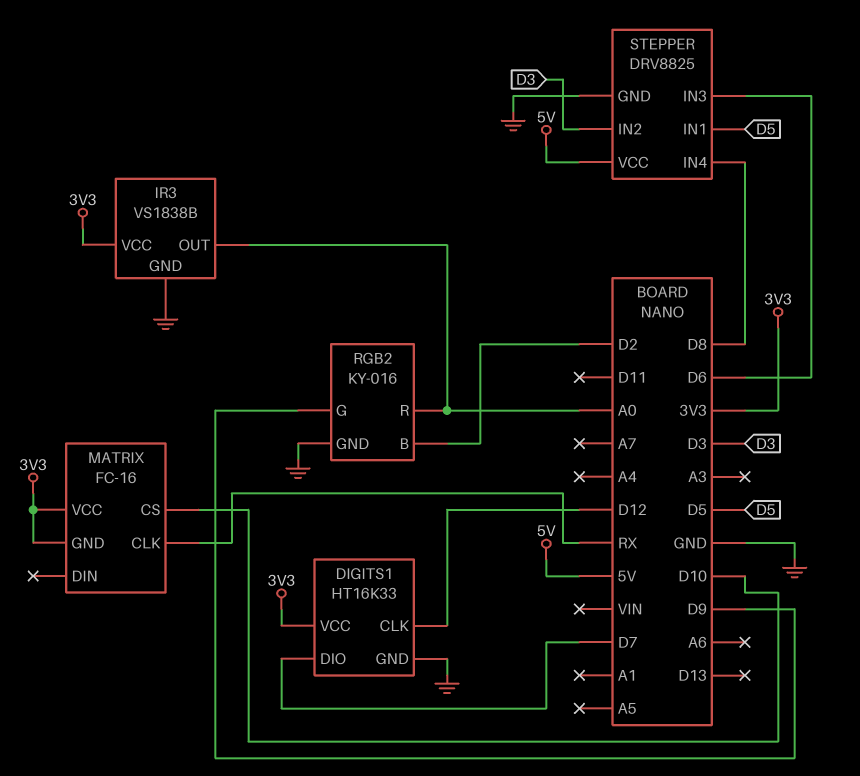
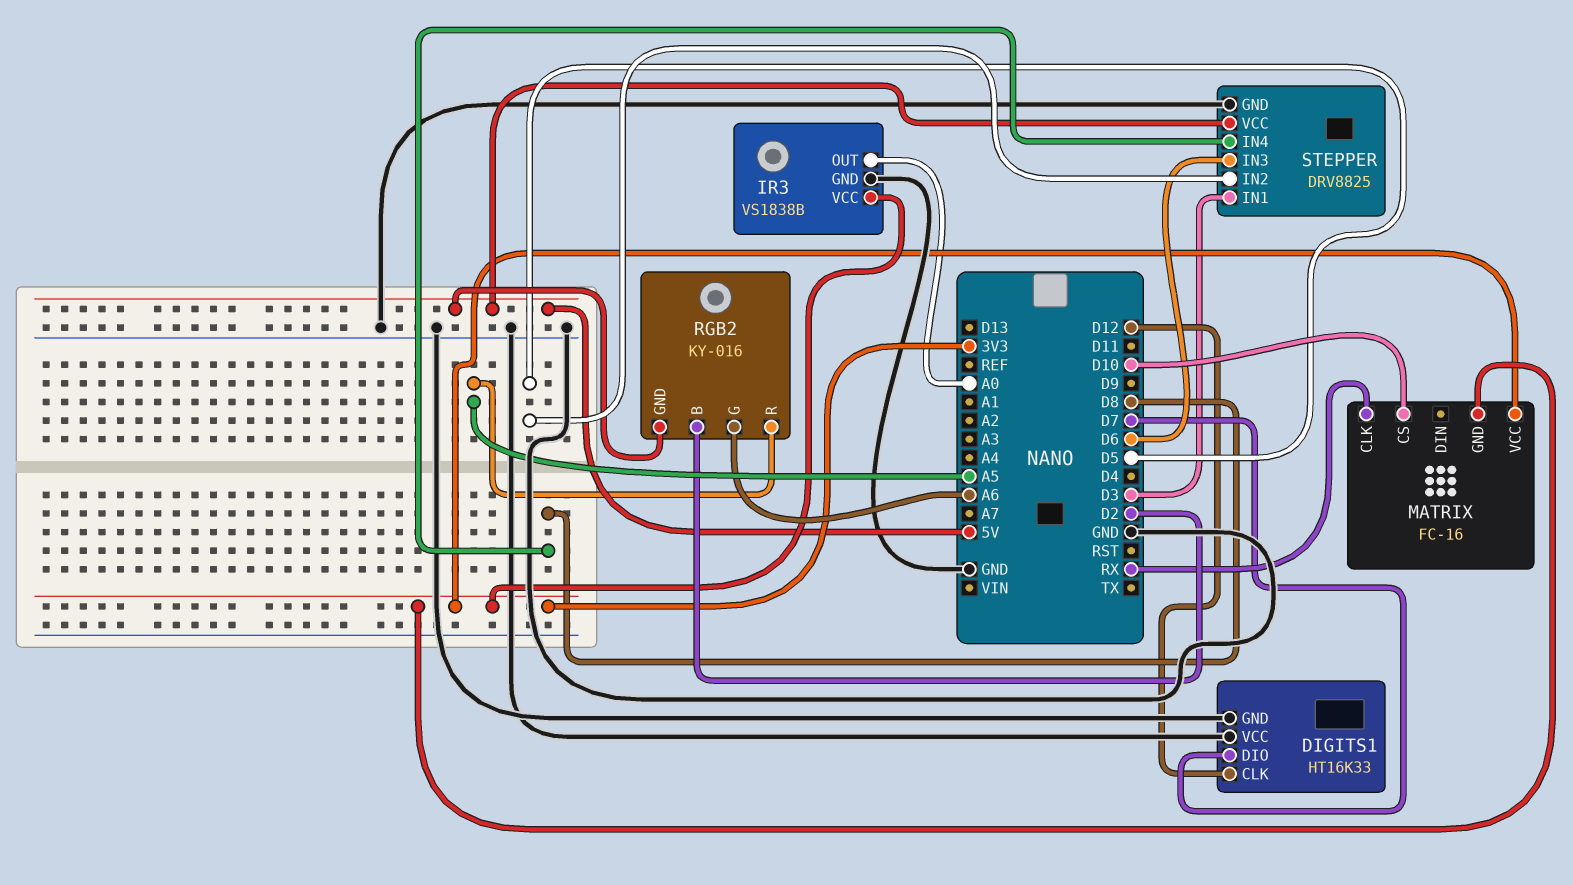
DIGITS1 pin VCC: 3V3 -> GND
RGB2 pin G: D9 -> A6
RGB2 pin GND: GND -> 5V
RGB2 pin R: A0 -> A5
STEPPER pin IN1: D5 -> D3
STEPPER pin IN2: D3 -> D5

